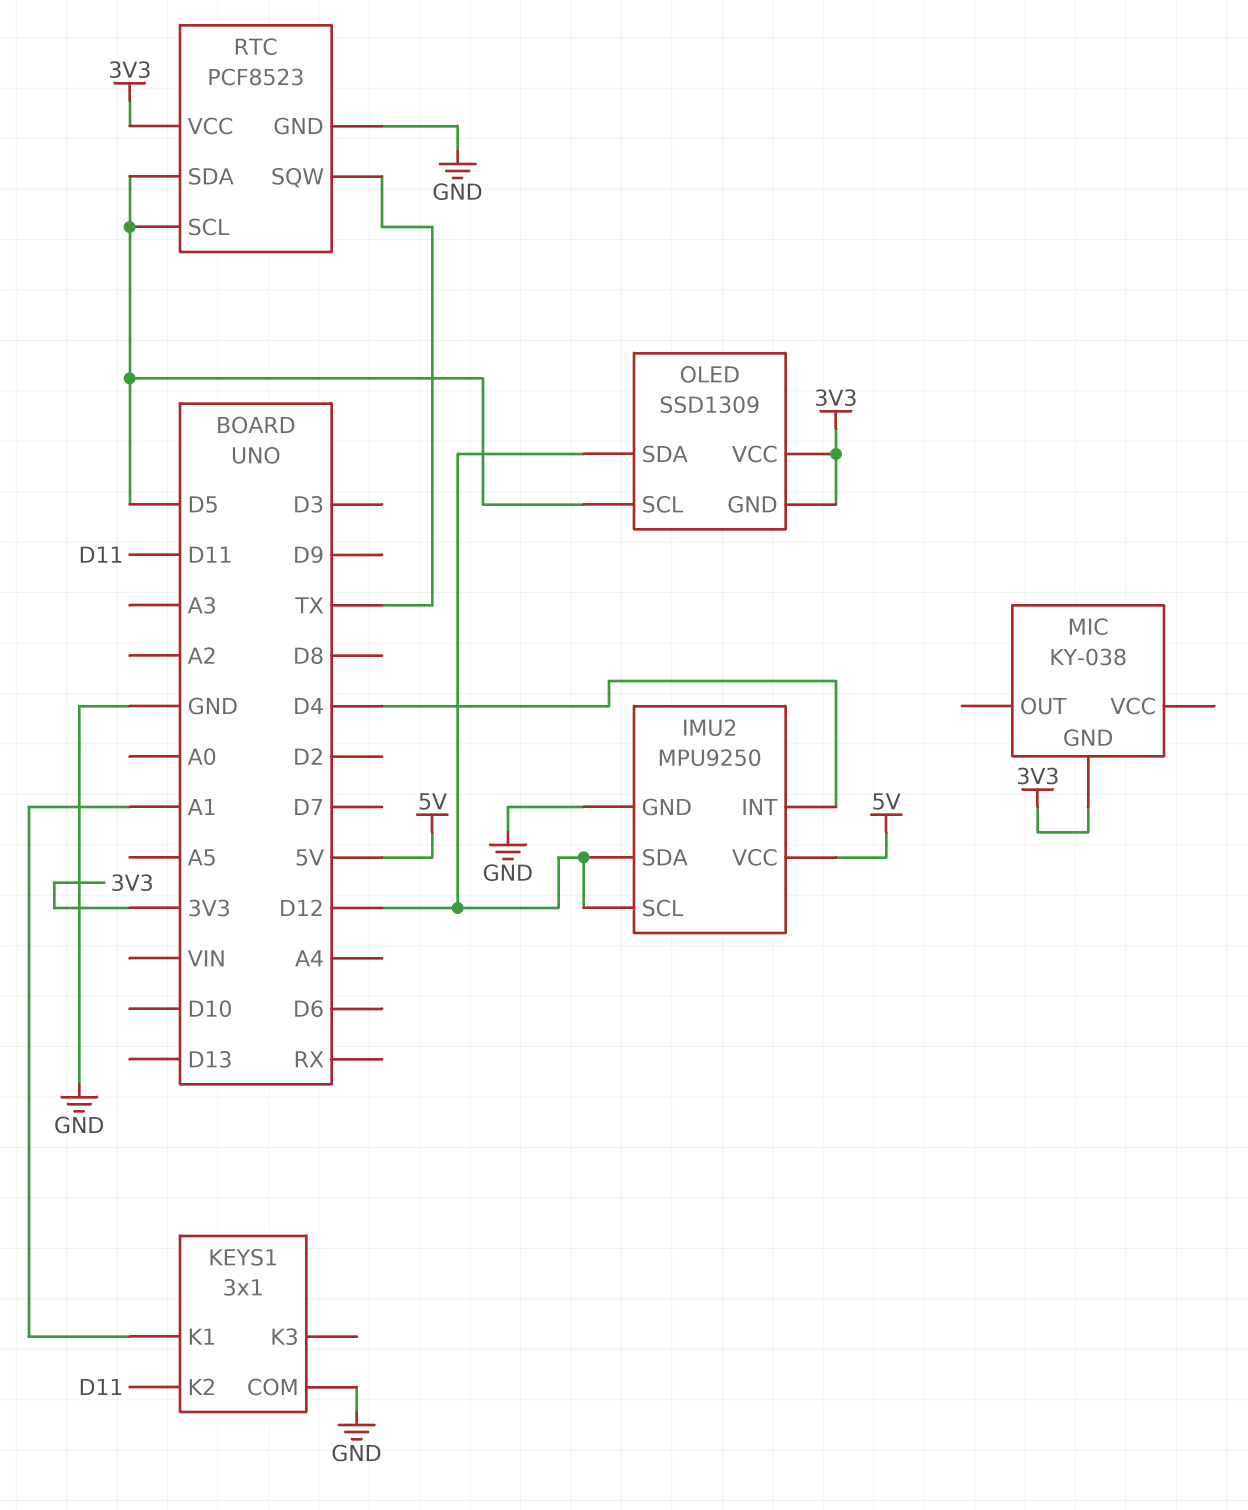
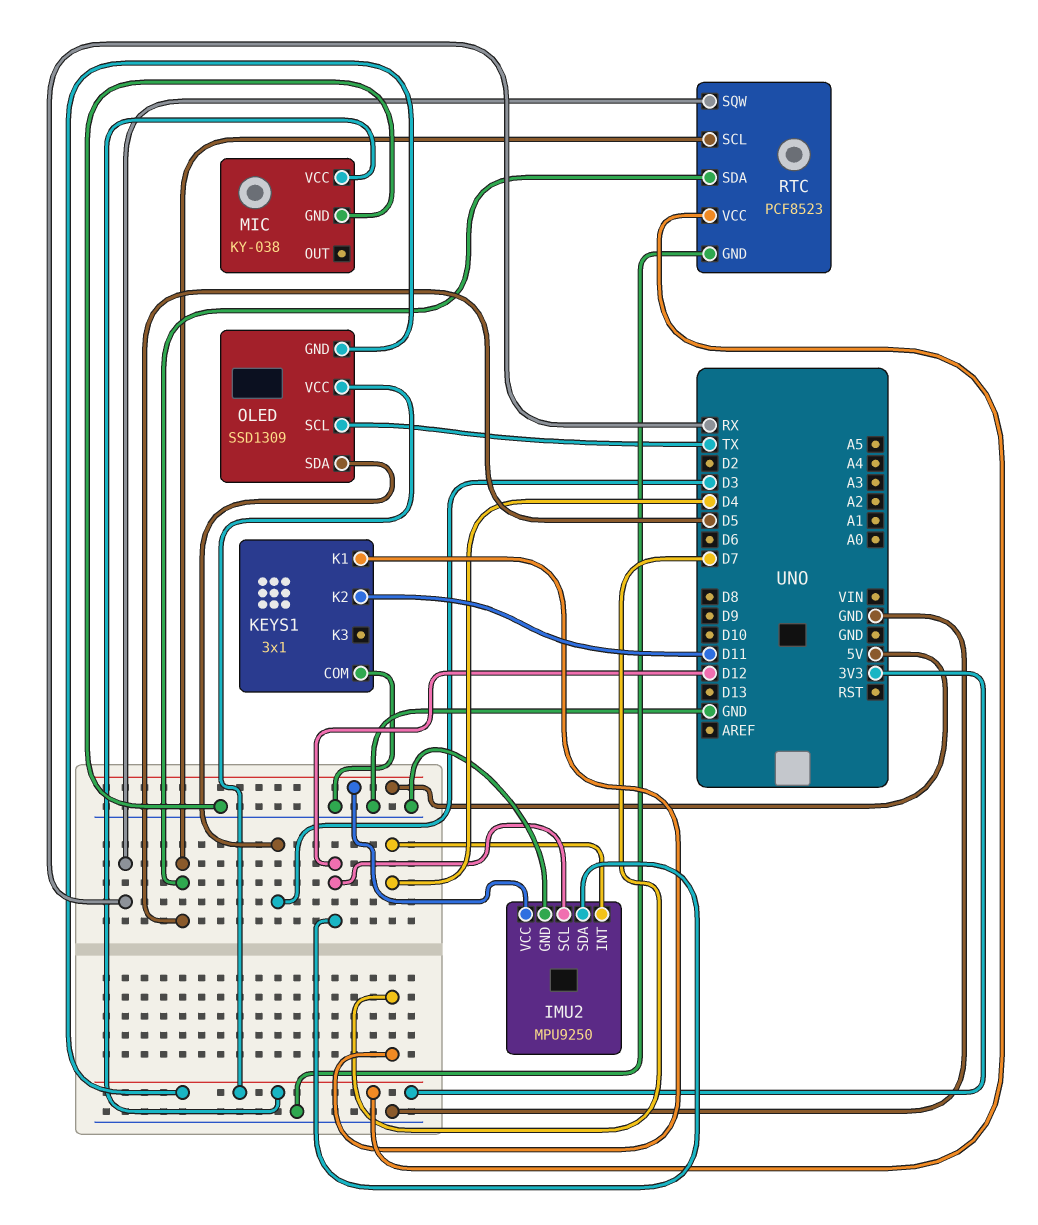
KEYS1 pin K1: A1 -> D7
MIC pin GND: 3V3 -> GND
MIC pin VCC: none -> 3V3
OLED pin SCL: D5 -> TX
OLED pin SDA: D12 -> D3
RTC pin SQW: TX -> RX

